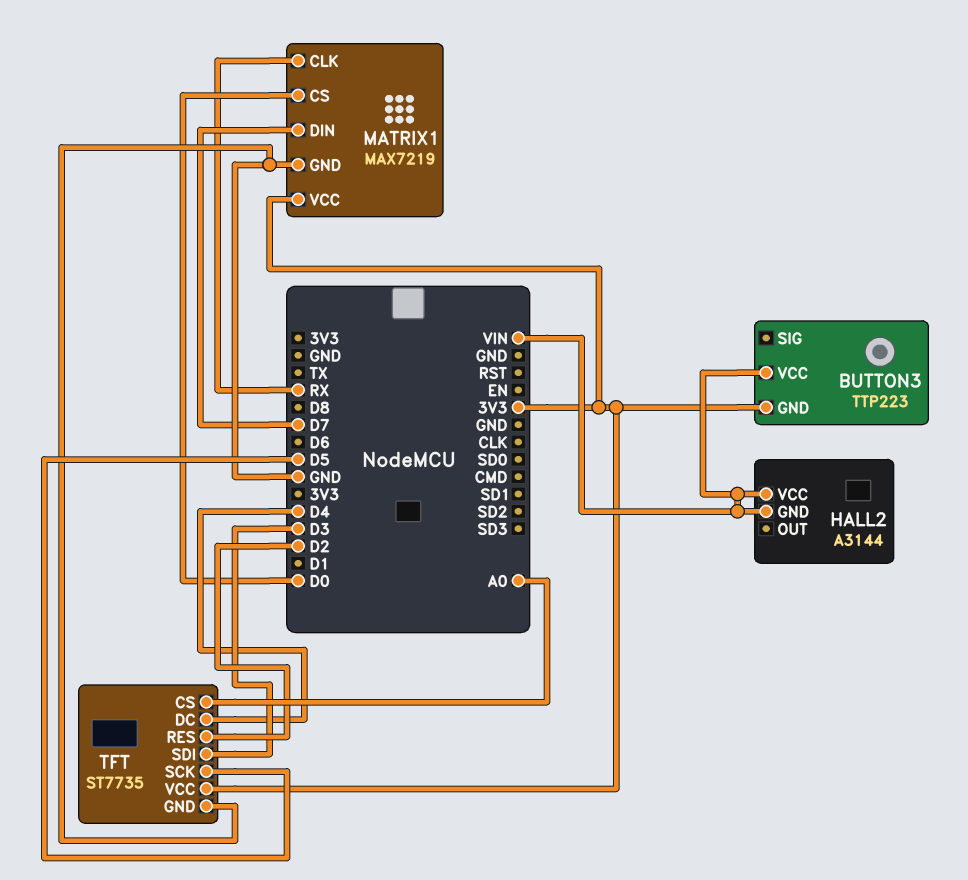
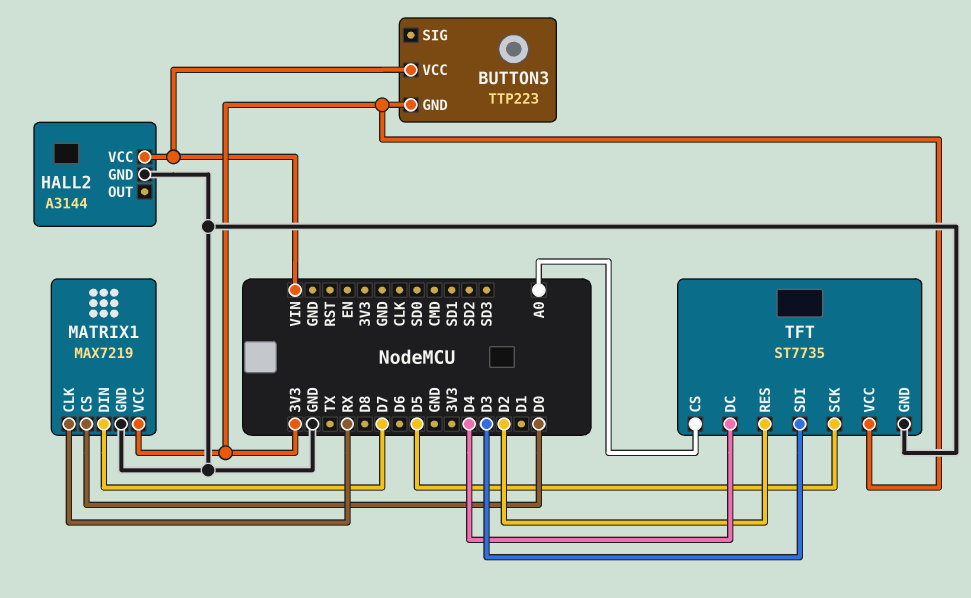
HALL2 pin GND: VIN -> GND

